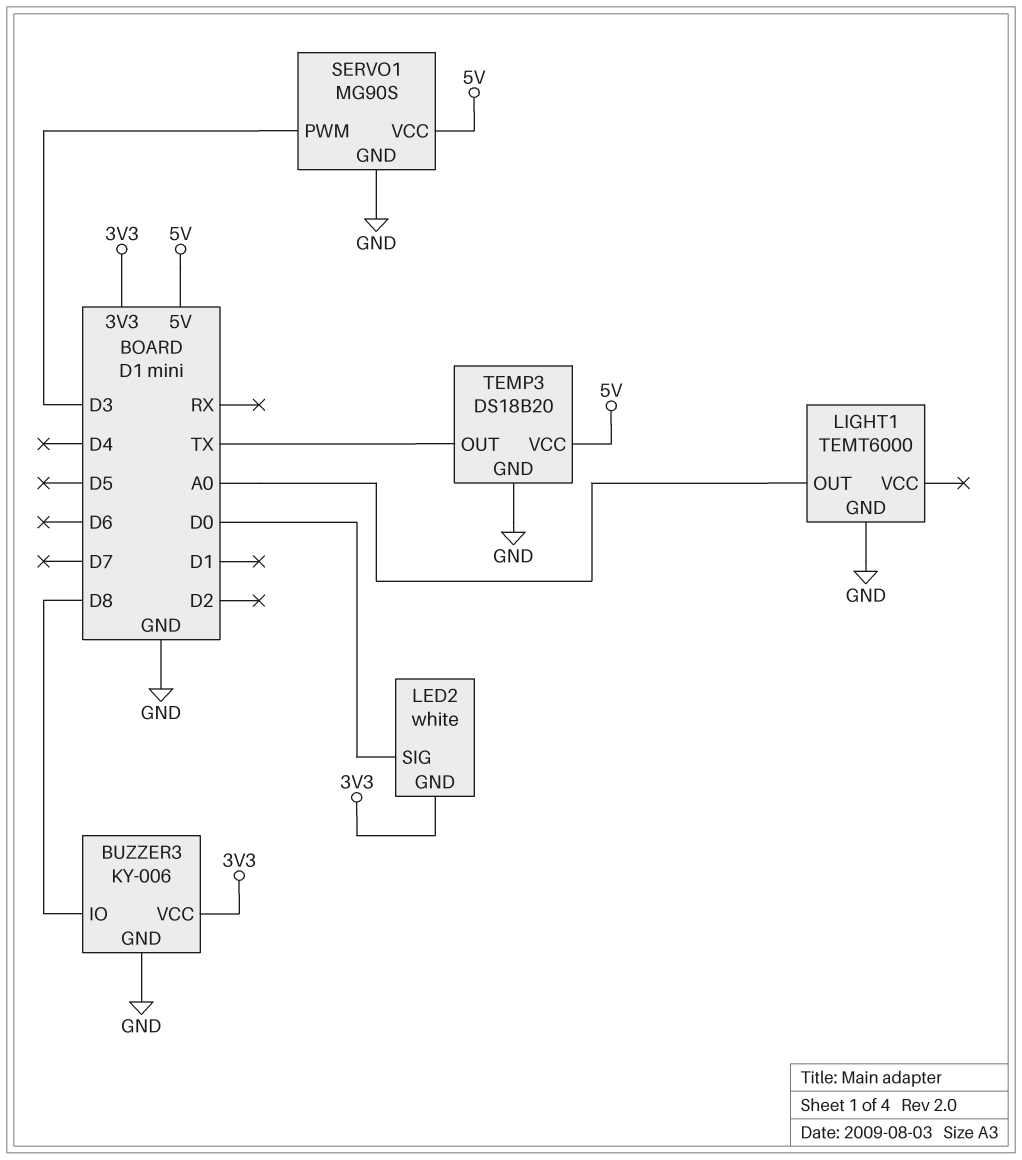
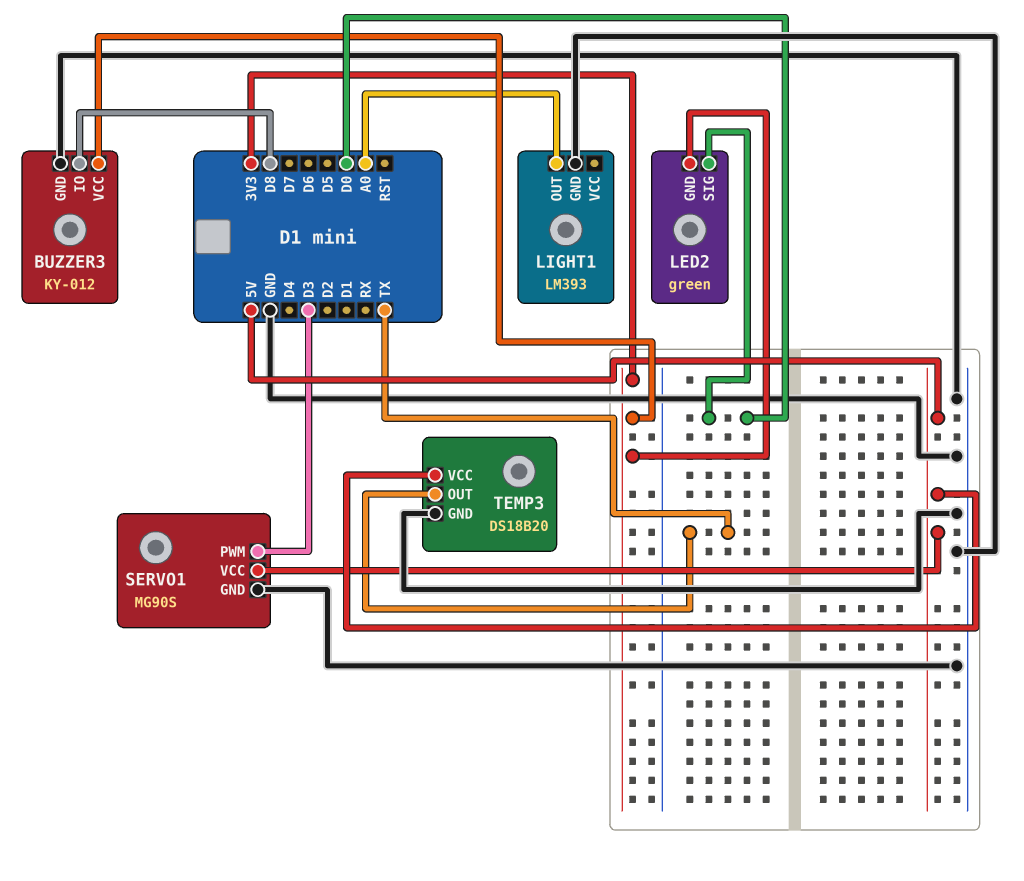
BUZZER3: KY-006 -> KY-012
LED2: white -> green
LIGHT1: TEMT6000 -> LM393

